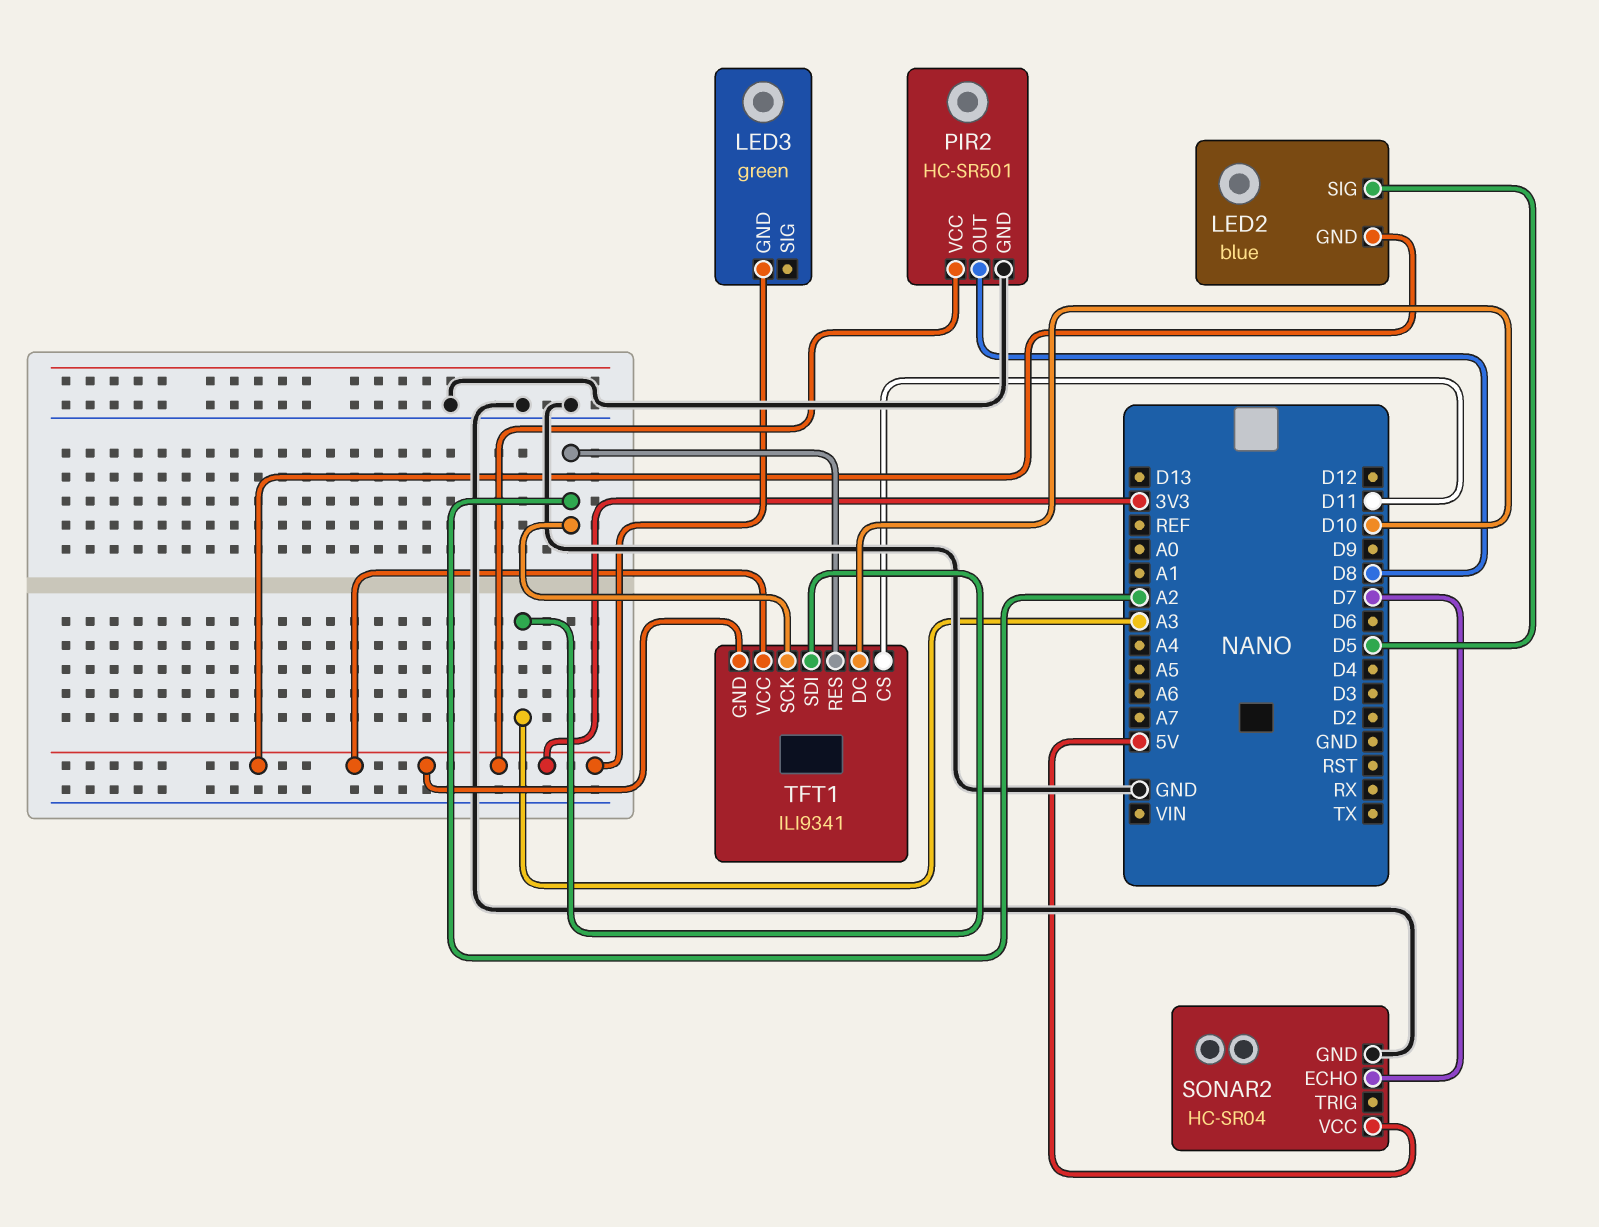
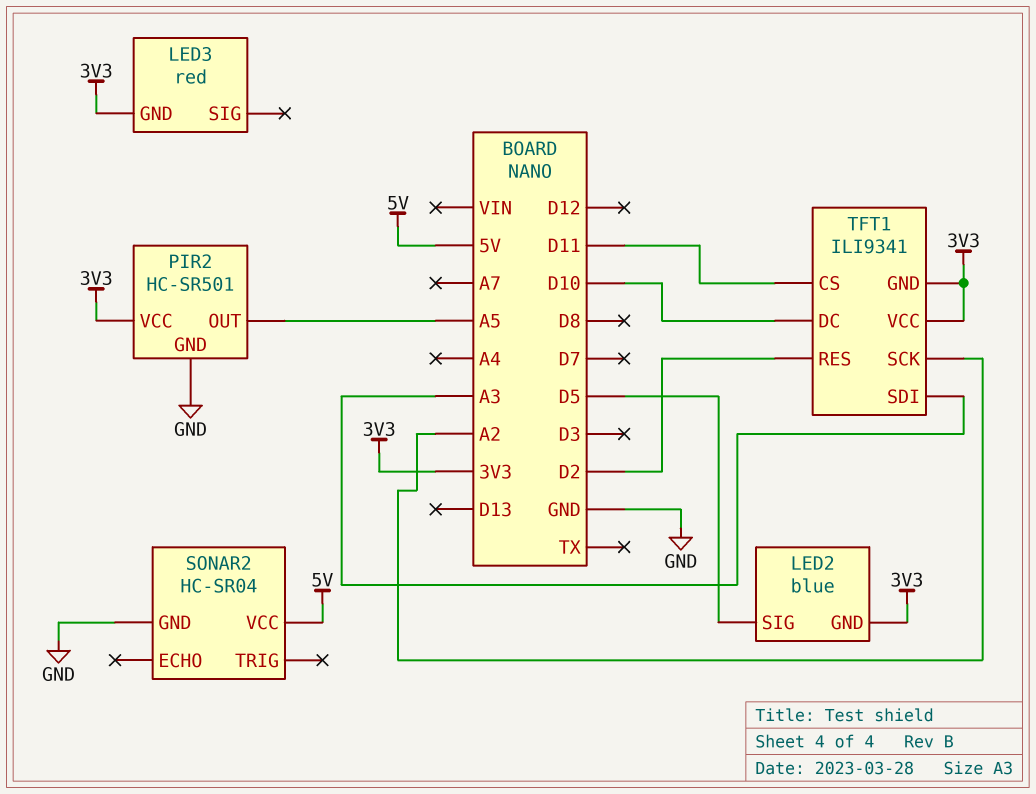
LED3: green -> red
PIR2 pin OUT: D8 -> A5
SONAR2 pin ECHO: D7 -> none
TFT1 pin RES: A2 -> D2

